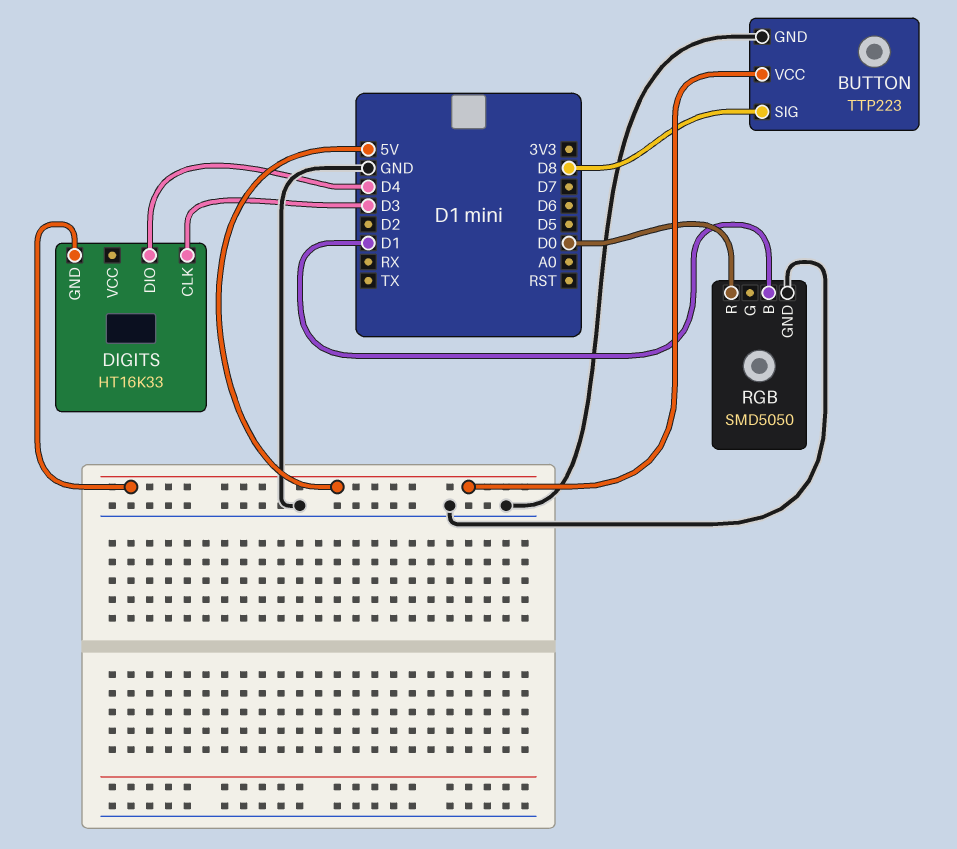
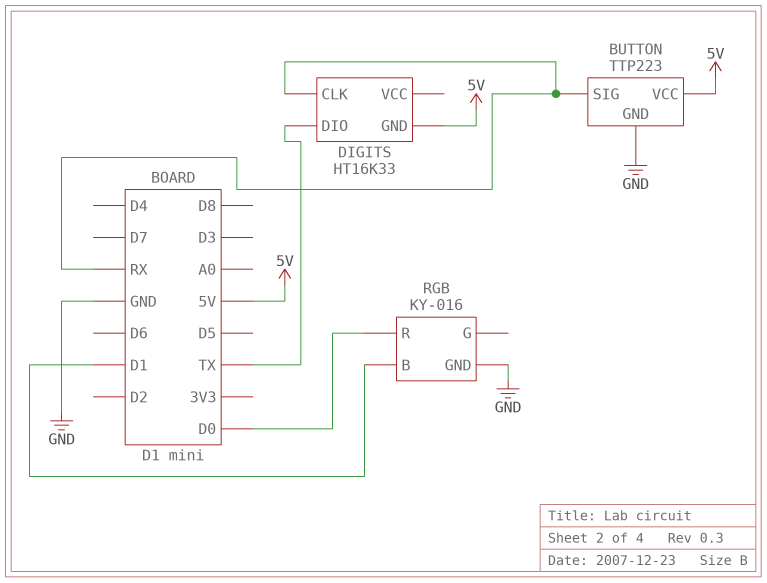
BUTTON pin SIG: D8 -> RX
DIGITS pin CLK: D3 -> RX
DIGITS pin DIO: D4 -> TX
RGB: SMD5050 -> KY-016

